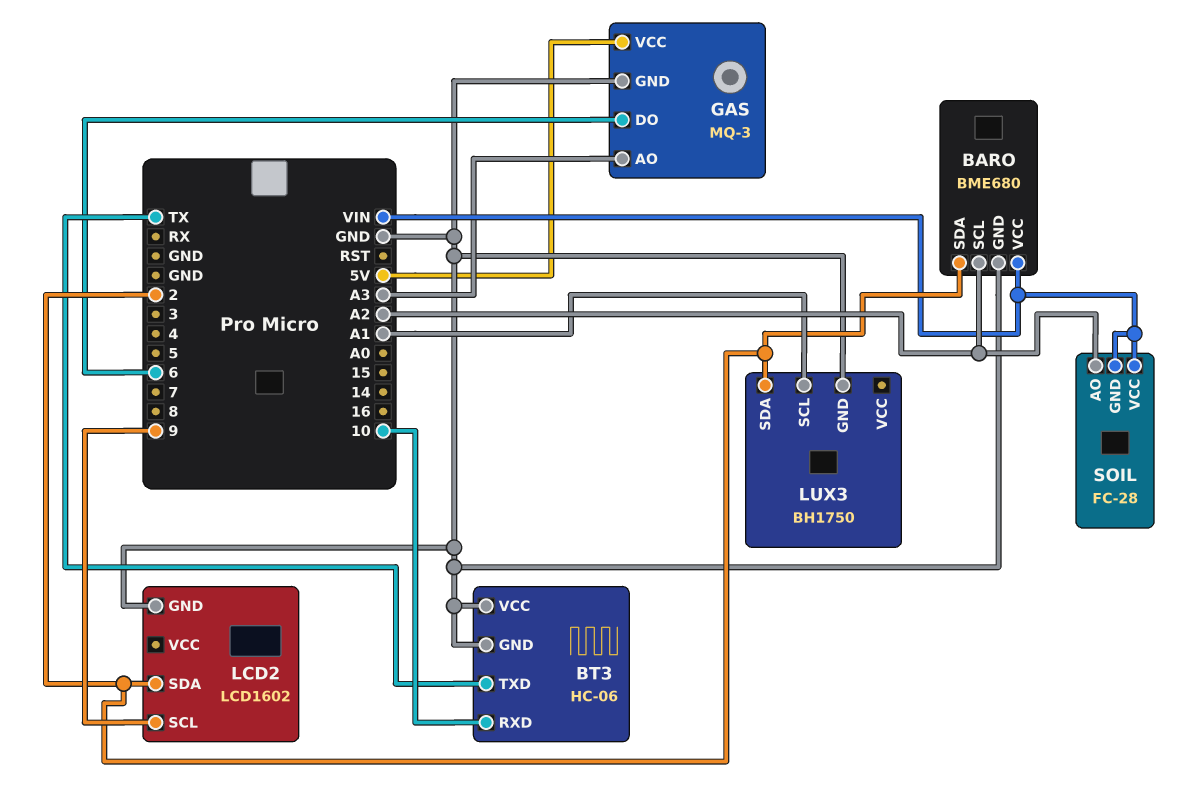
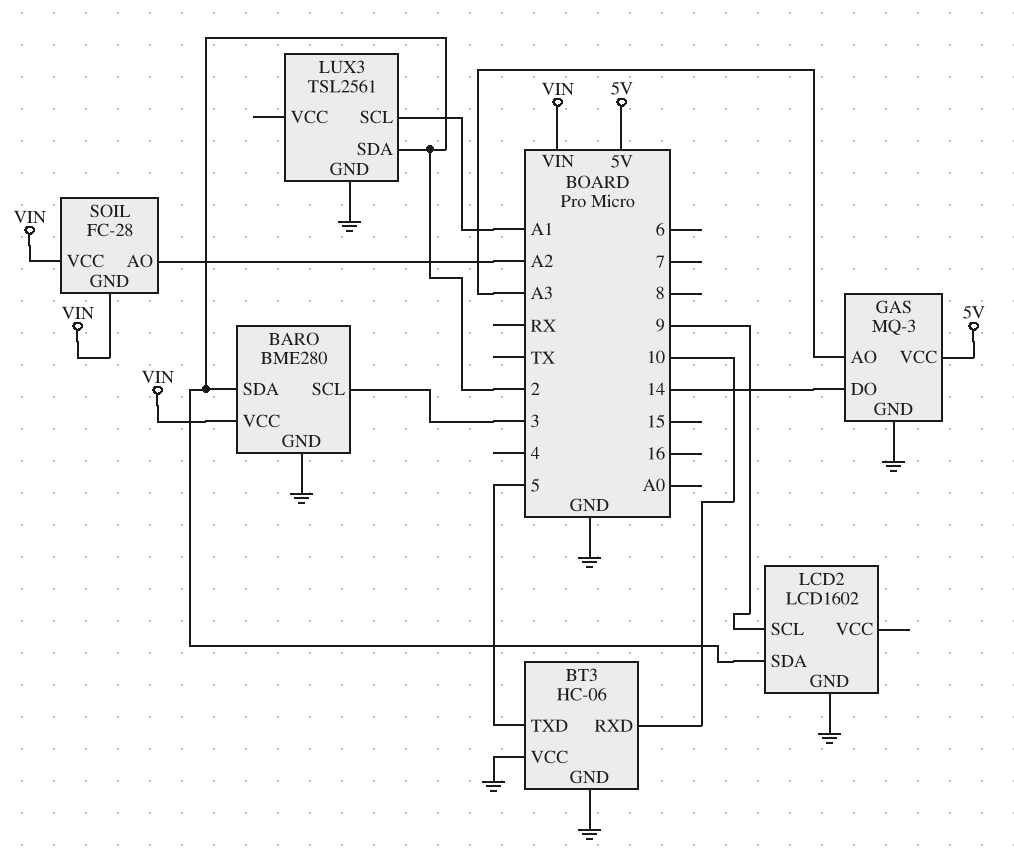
BARO: BME680 -> BME280
BARO pin SCL: A2 -> 3
BT3 pin TXD: TX -> 5
GAS pin DO: 6 -> 14
LUX3: BH1750 -> TSL2561

